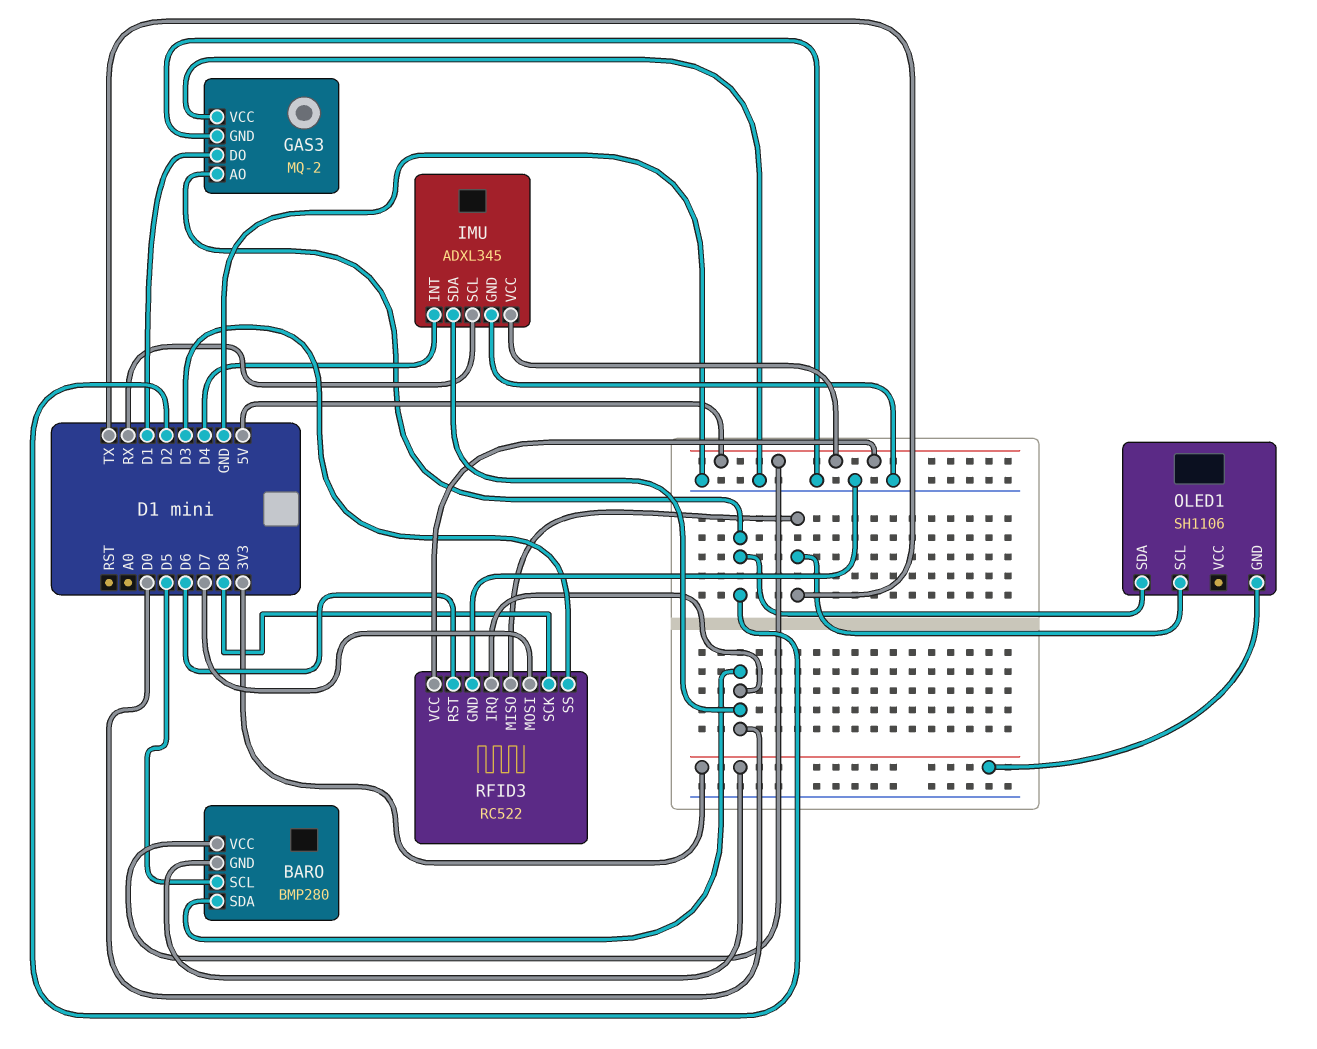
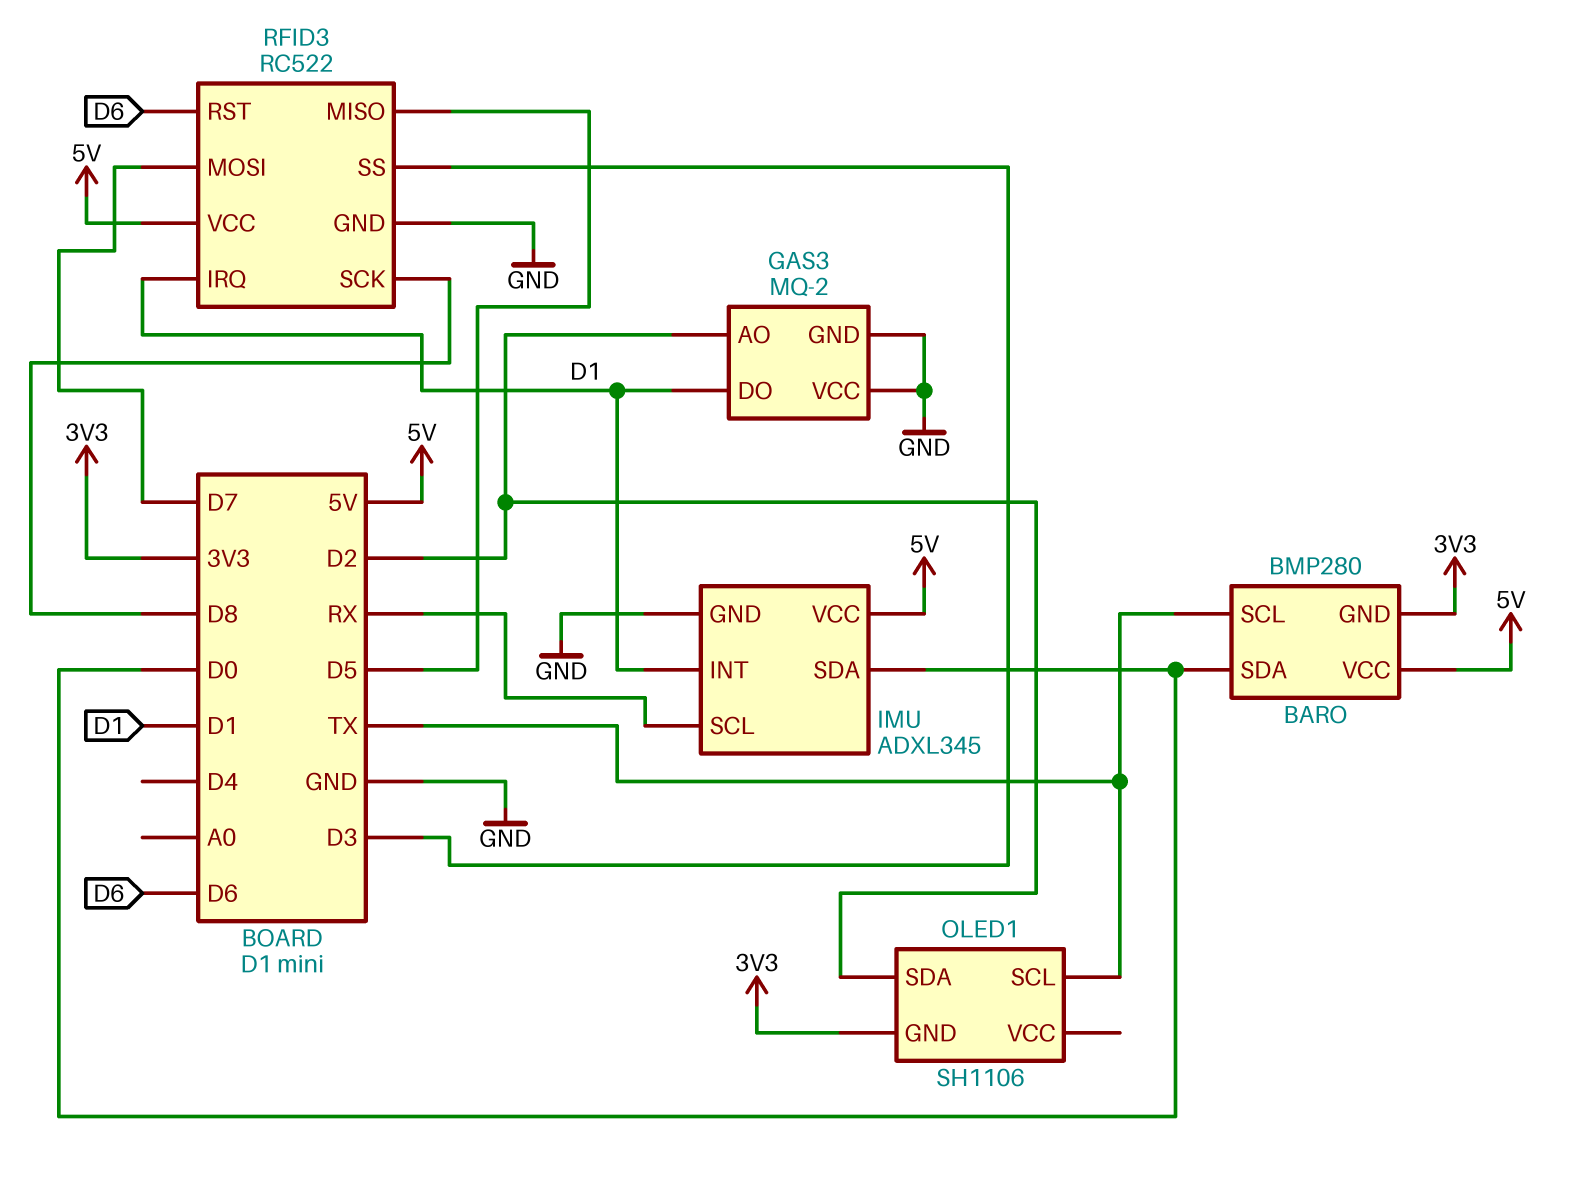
BARO pin SCL: D5 -> TX
IMU pin INT: D4 -> D1
RFID3 pin IRQ: D0 -> D1
RFID3 pin MISO: TX -> D5

